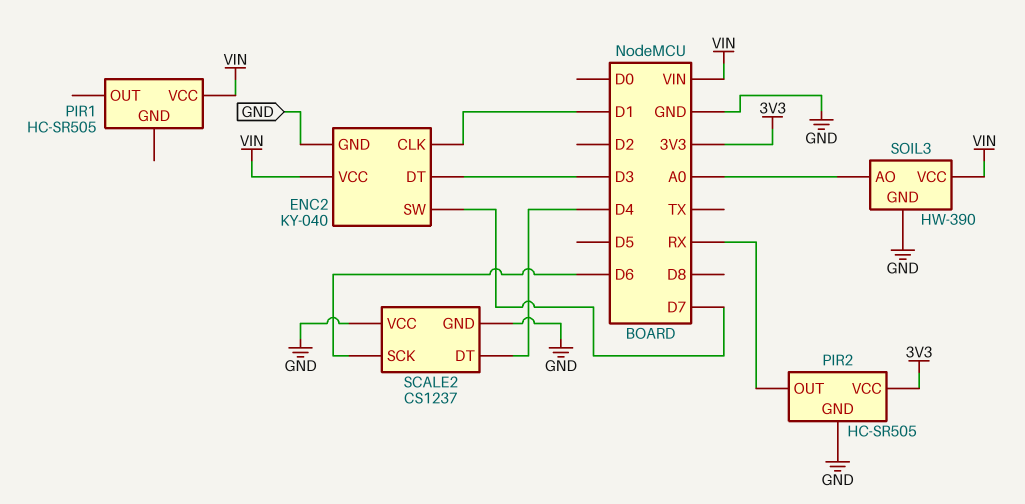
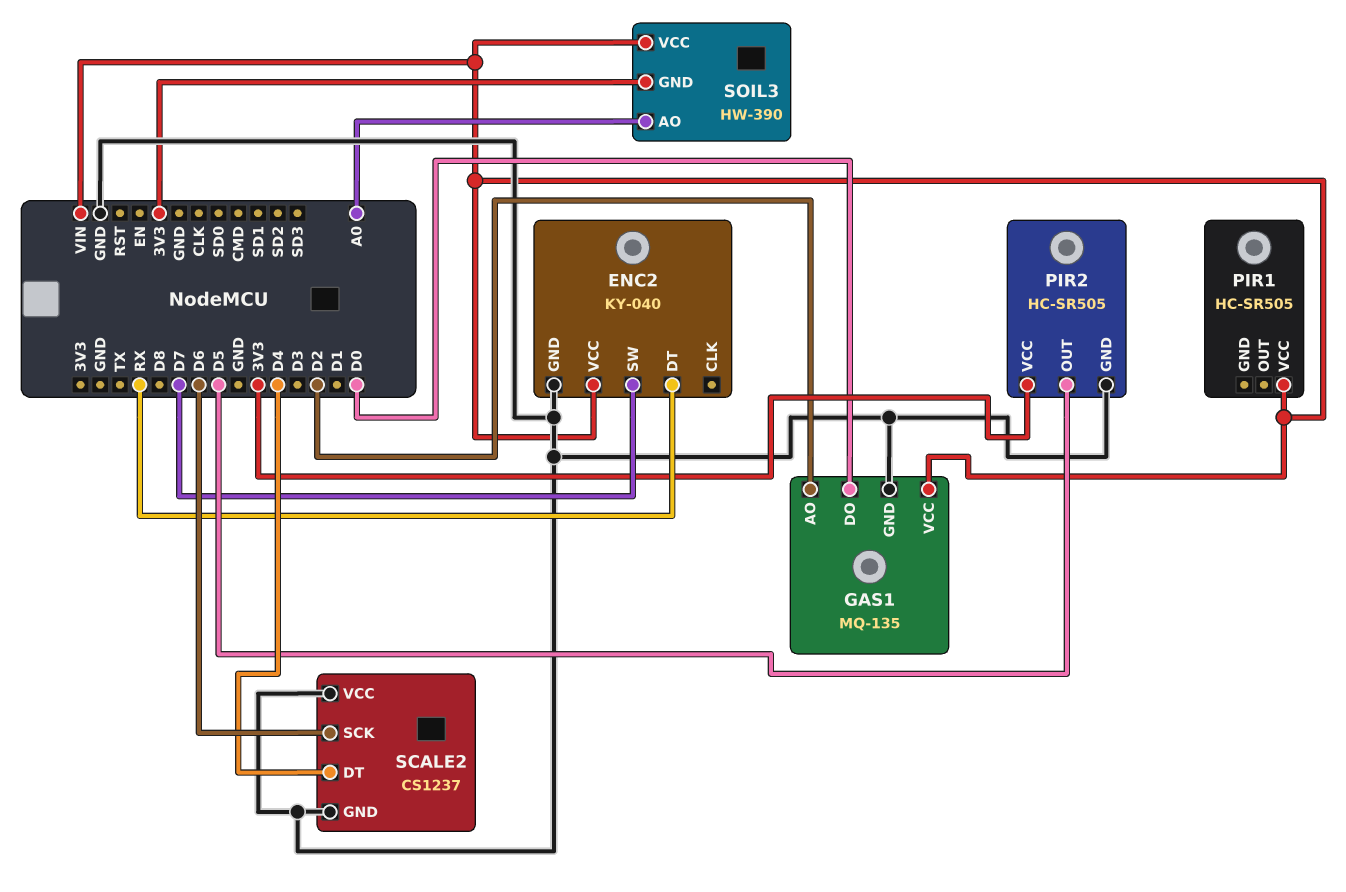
ENC2 pin CLK: D1 -> none
ENC2 pin DT: D3 -> RX
GAS1: none -> MQ-135
GAS1 pin AO: none -> D2
GAS1 pin DO: none -> D0
GAS1 pin GND: none -> GND
GAS1 pin VCC: none -> VIN
PIR2 pin OUT: RX -> D5
SOIL3 pin GND: GND -> 3V3

